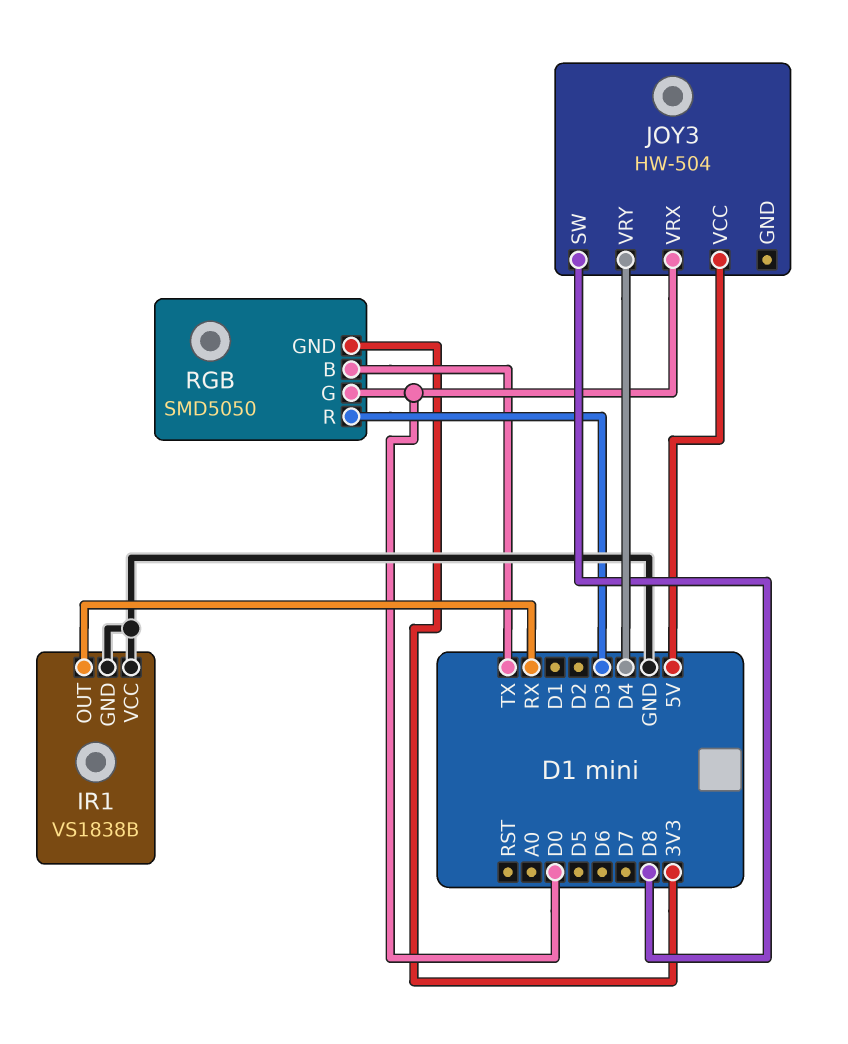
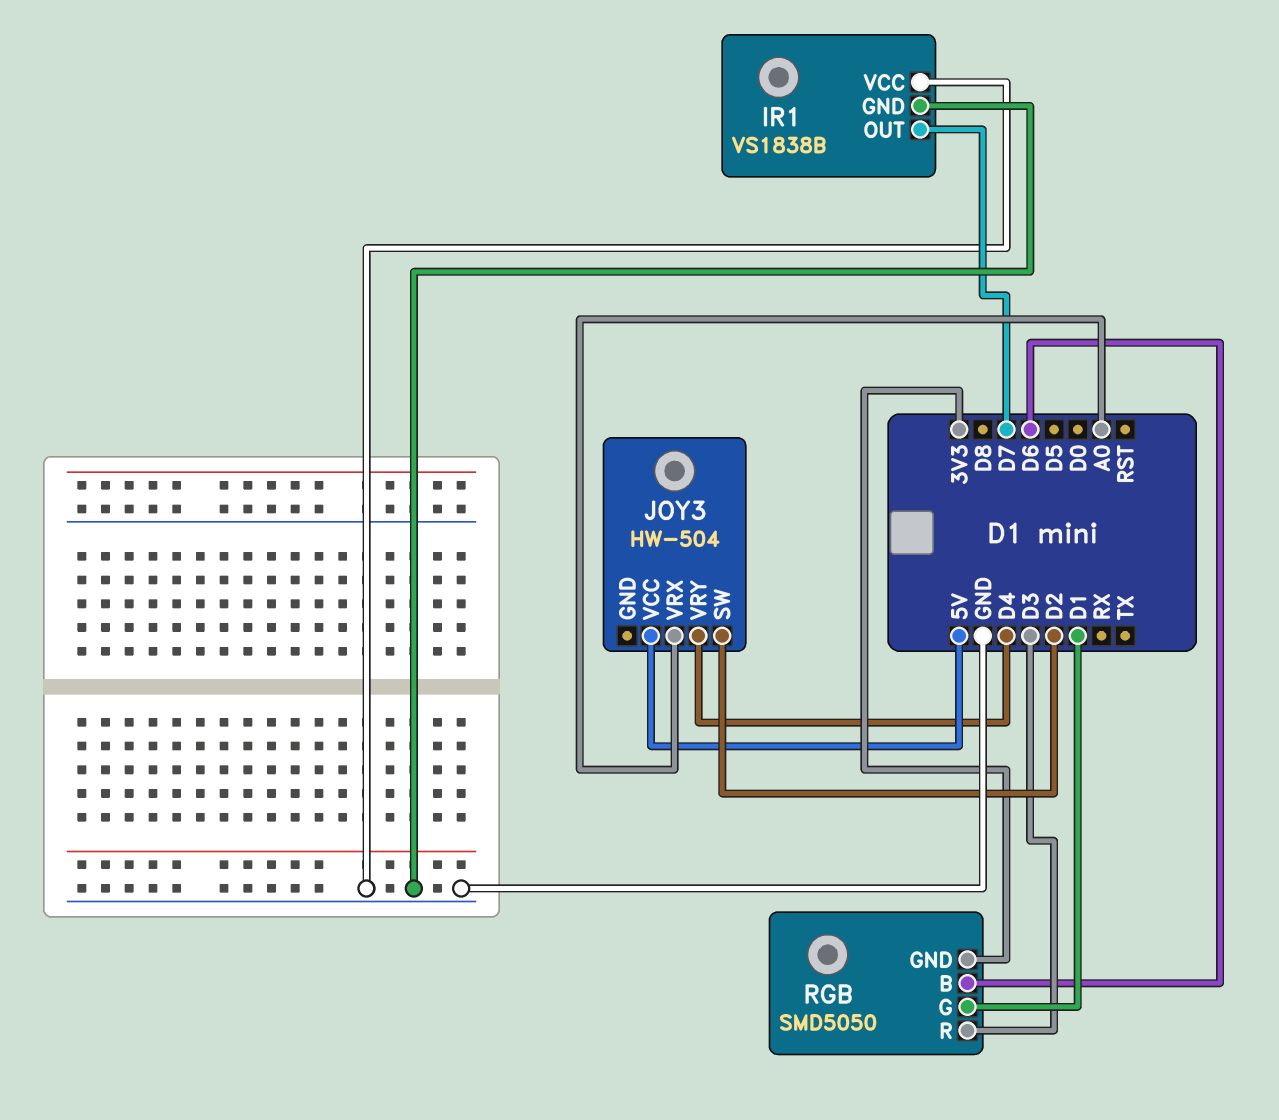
IR1 pin OUT: RX -> D7
JOY3 pin SW: D8 -> D2
JOY3 pin VRX: D0 -> A0
RGB pin B: TX -> D6
RGB pin G: D0 -> D1

